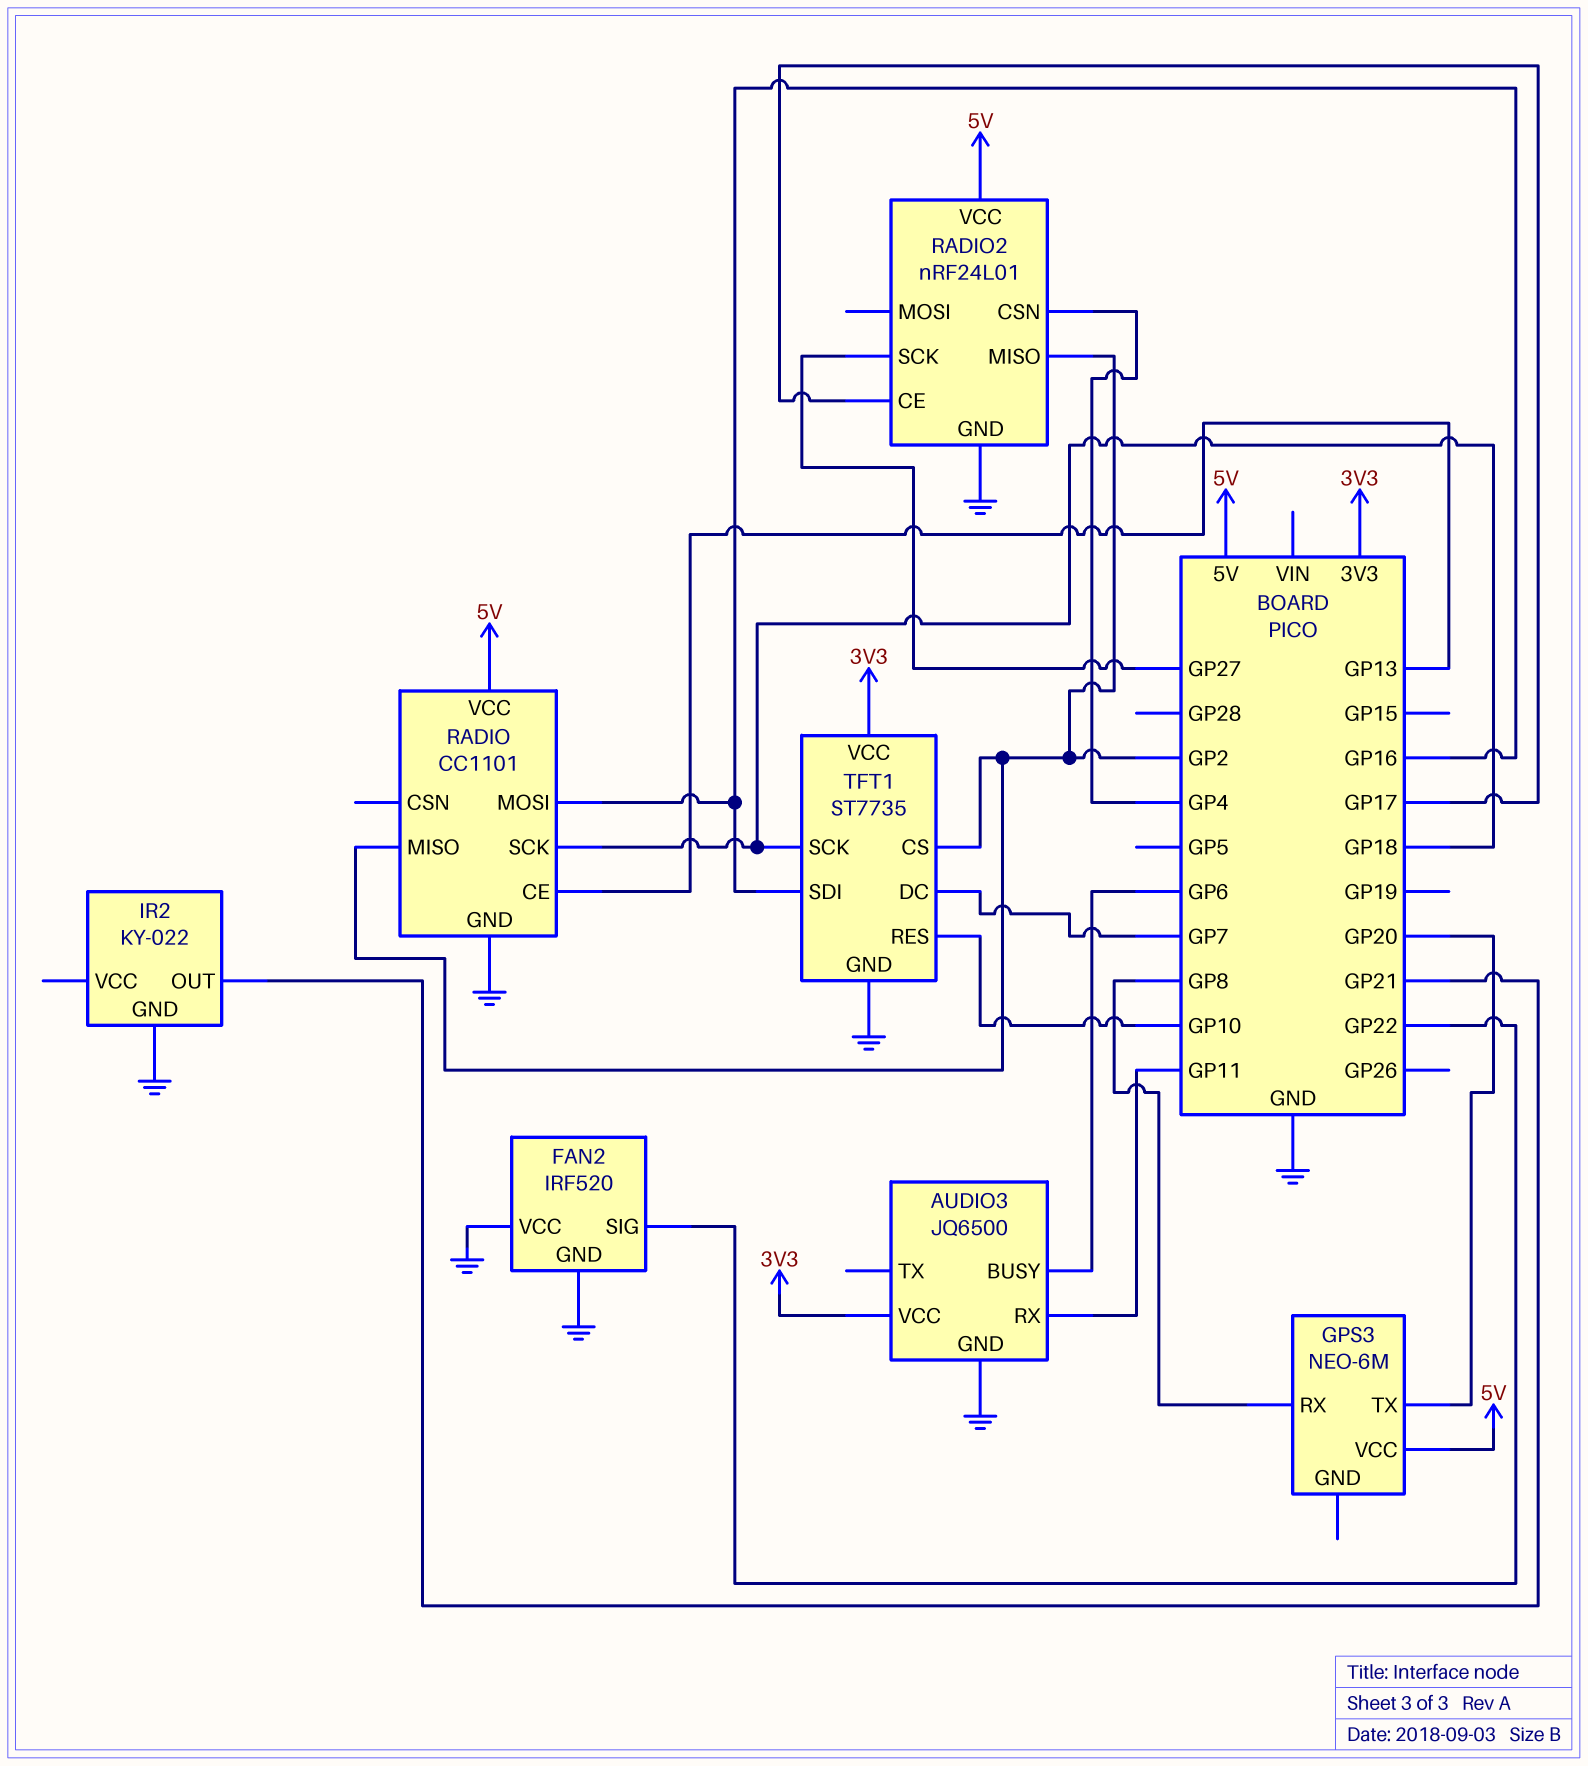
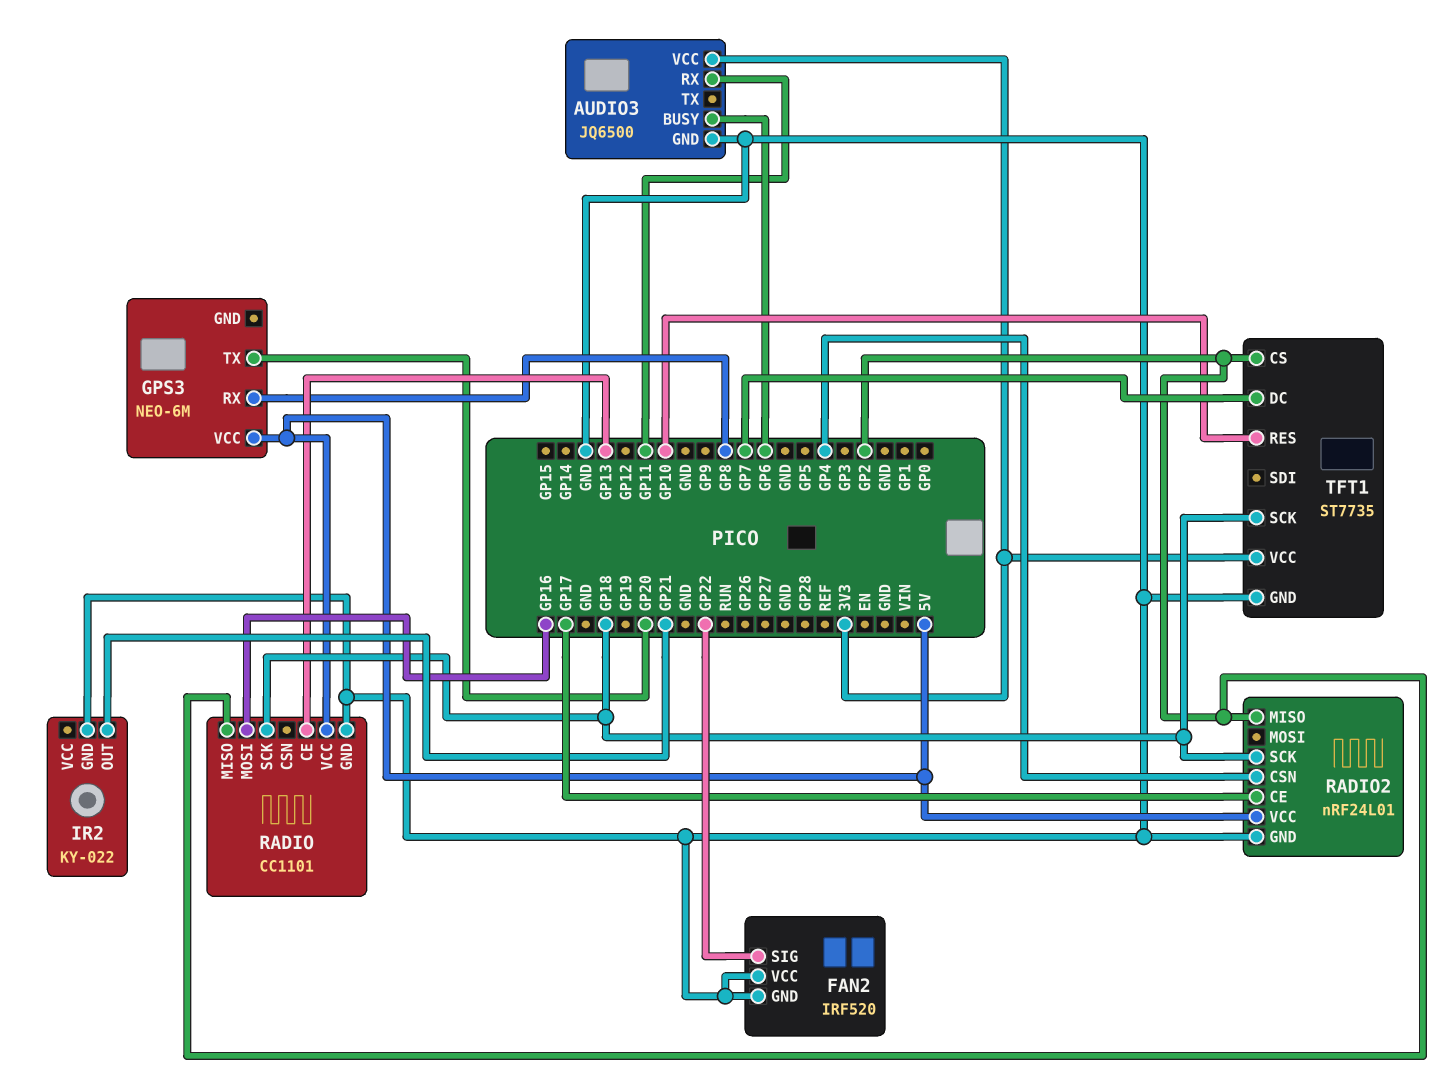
RADIO2 pin SCK: GP27 -> GP18
TFT1 pin SDI: GP16 -> none

